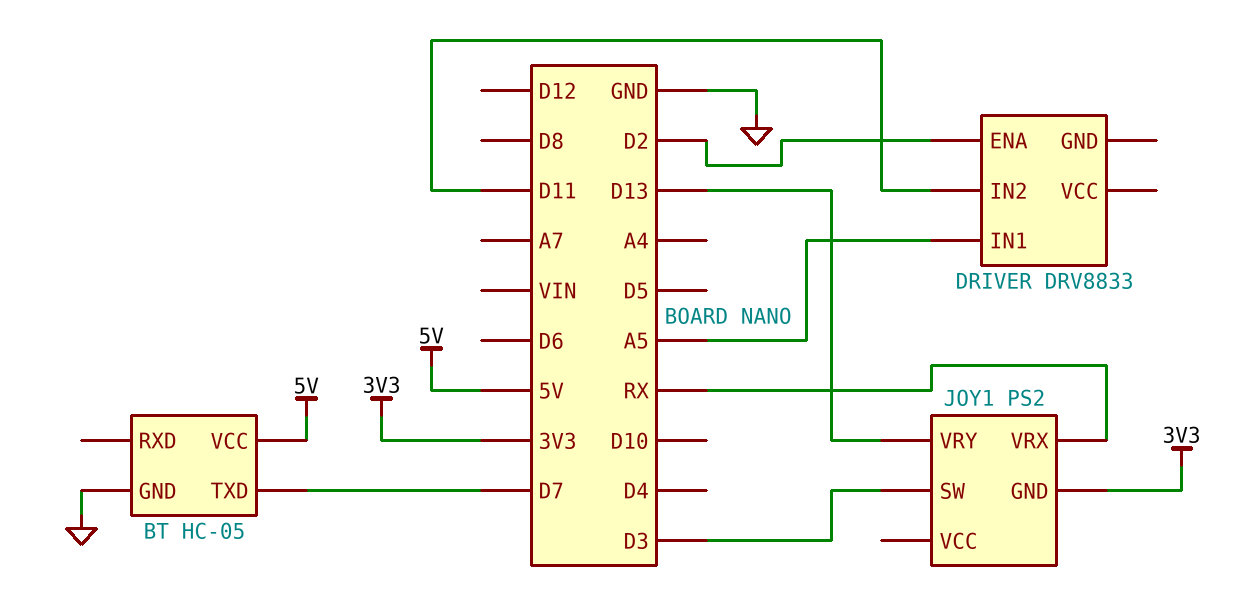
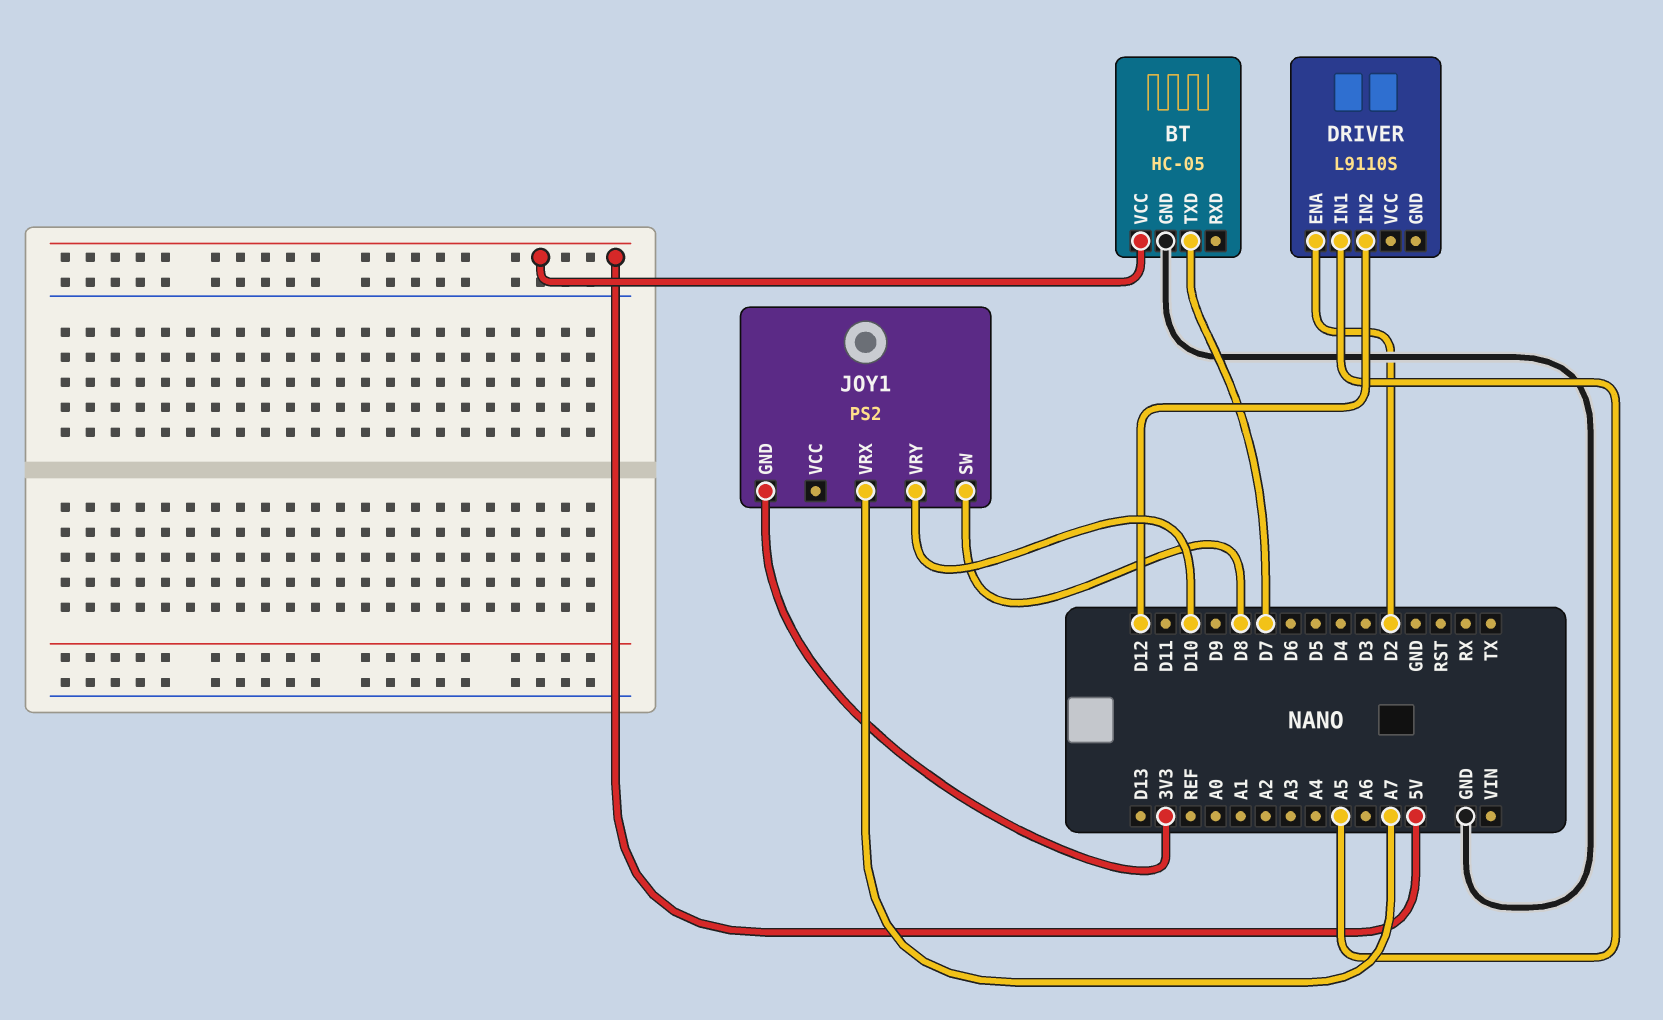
DRIVER: DRV8833 -> L9110S
DRIVER pin IN2: D11 -> D12
JOY1 pin SW: D3 -> D8
JOY1 pin VRX: RX -> A7
JOY1 pin VRY: D13 -> D10

